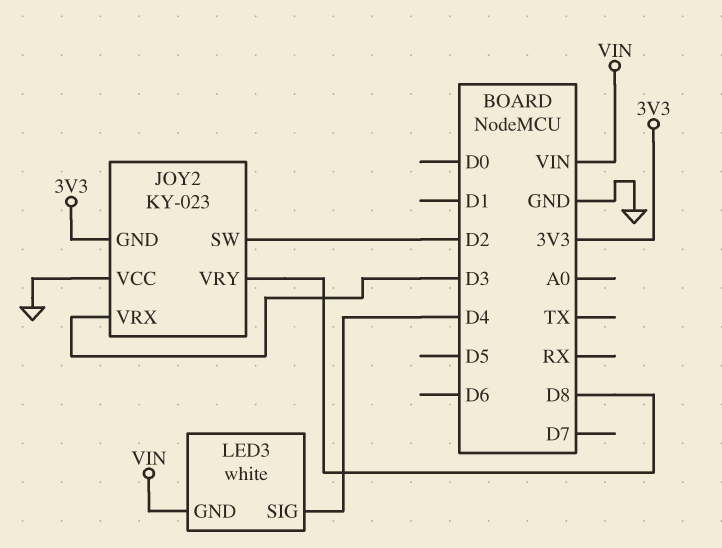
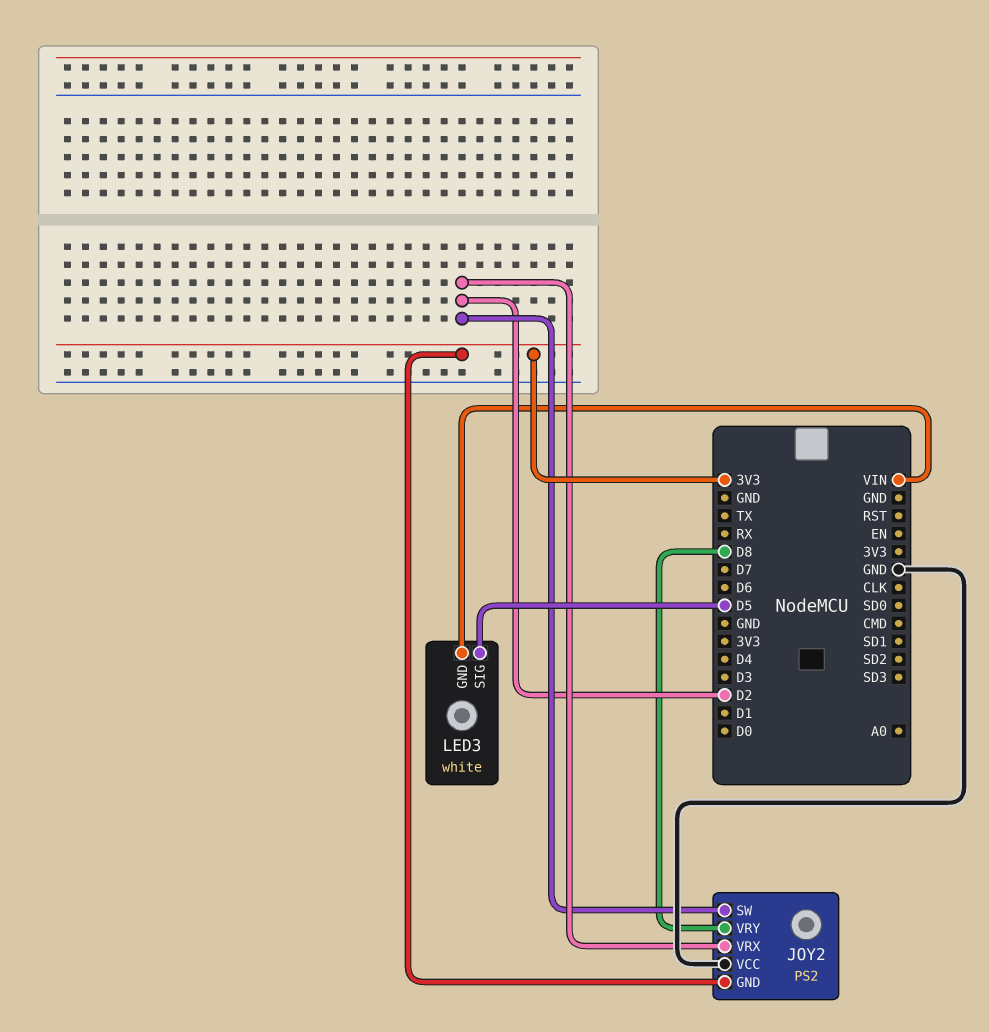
JOY2: KY-023 -> PS2
JOY2 pin VRX: D3 -> D2
LED3 pin SIG: D4 -> D5

